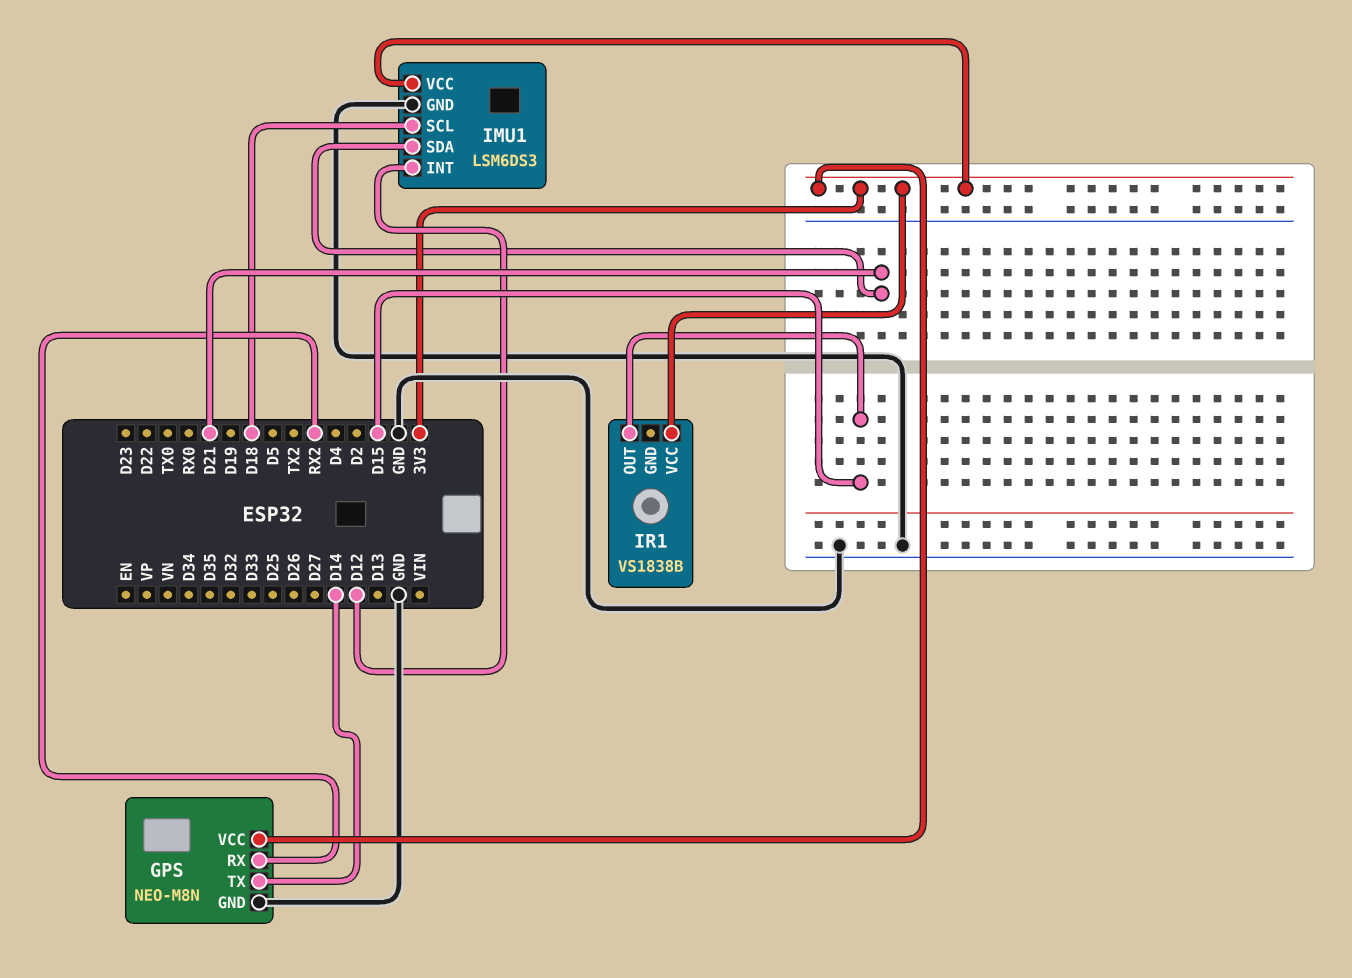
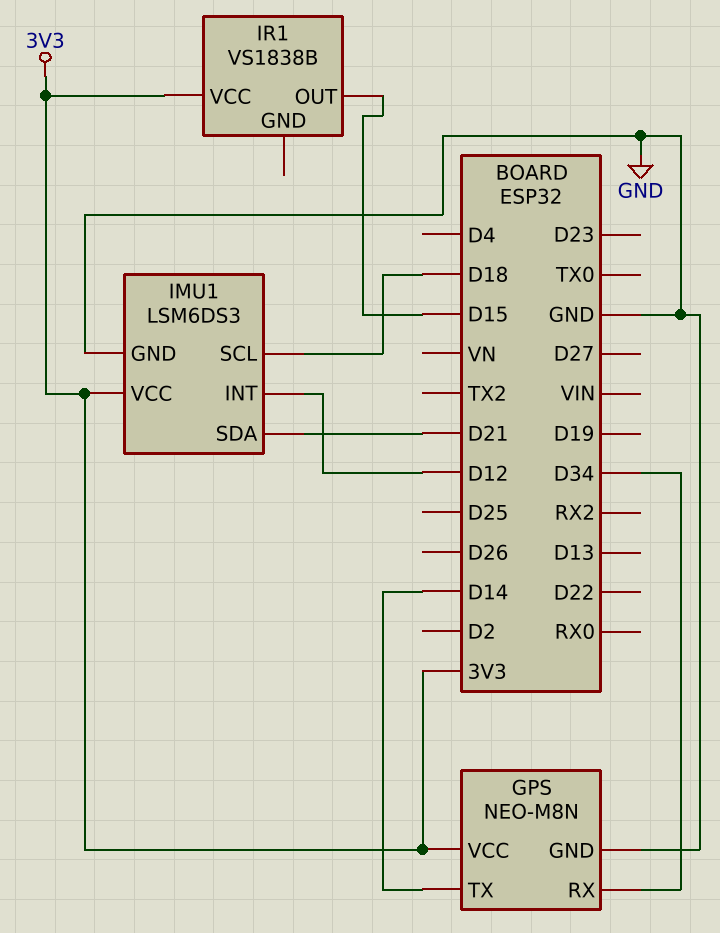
GPS pin RX: RX2 -> D34

